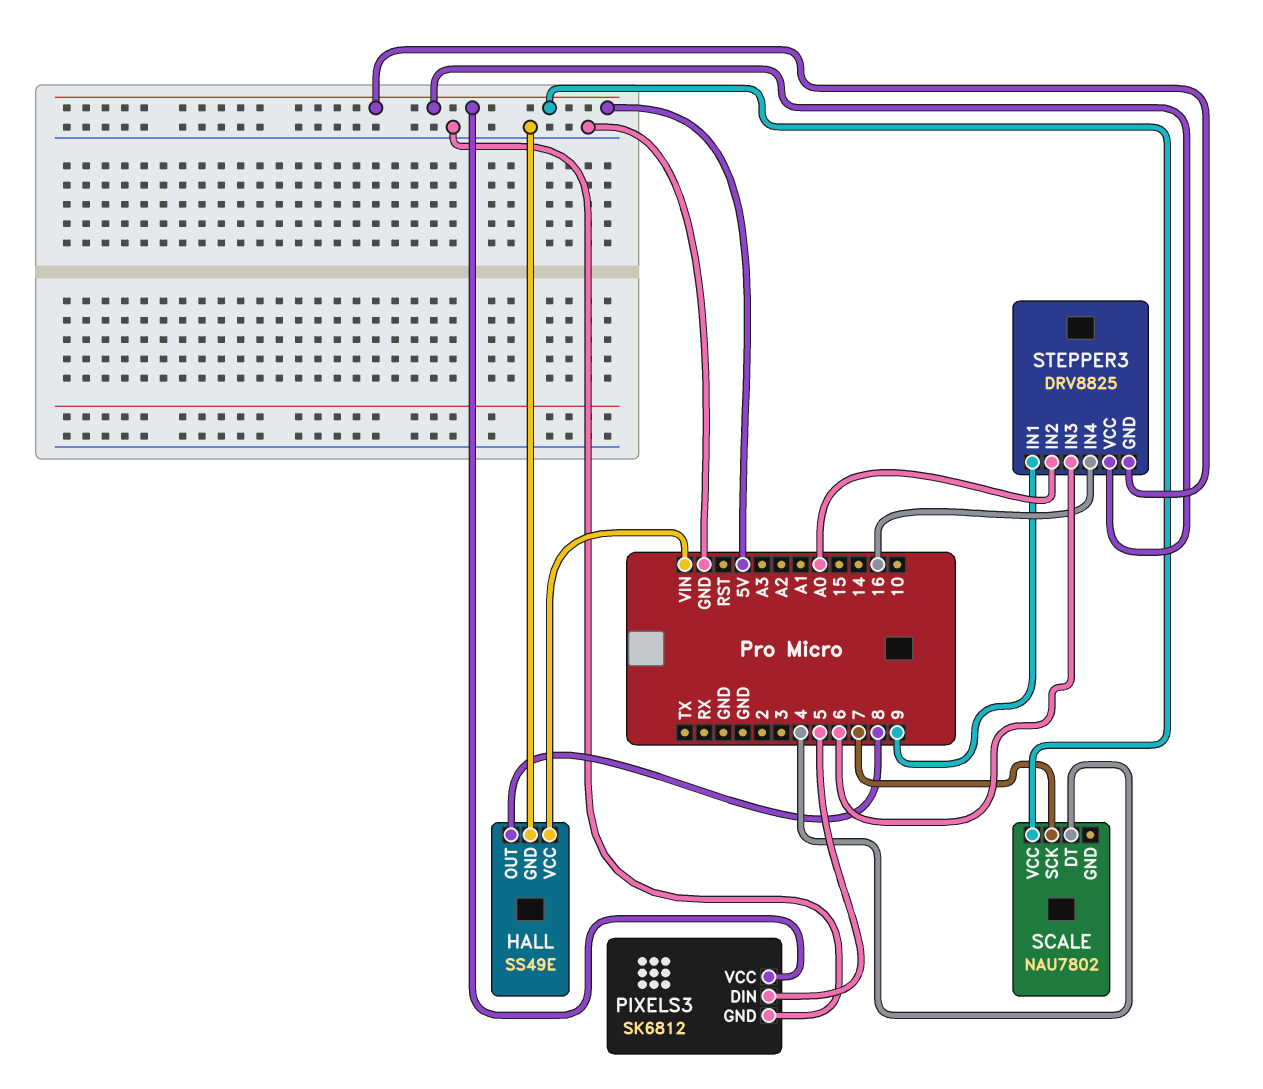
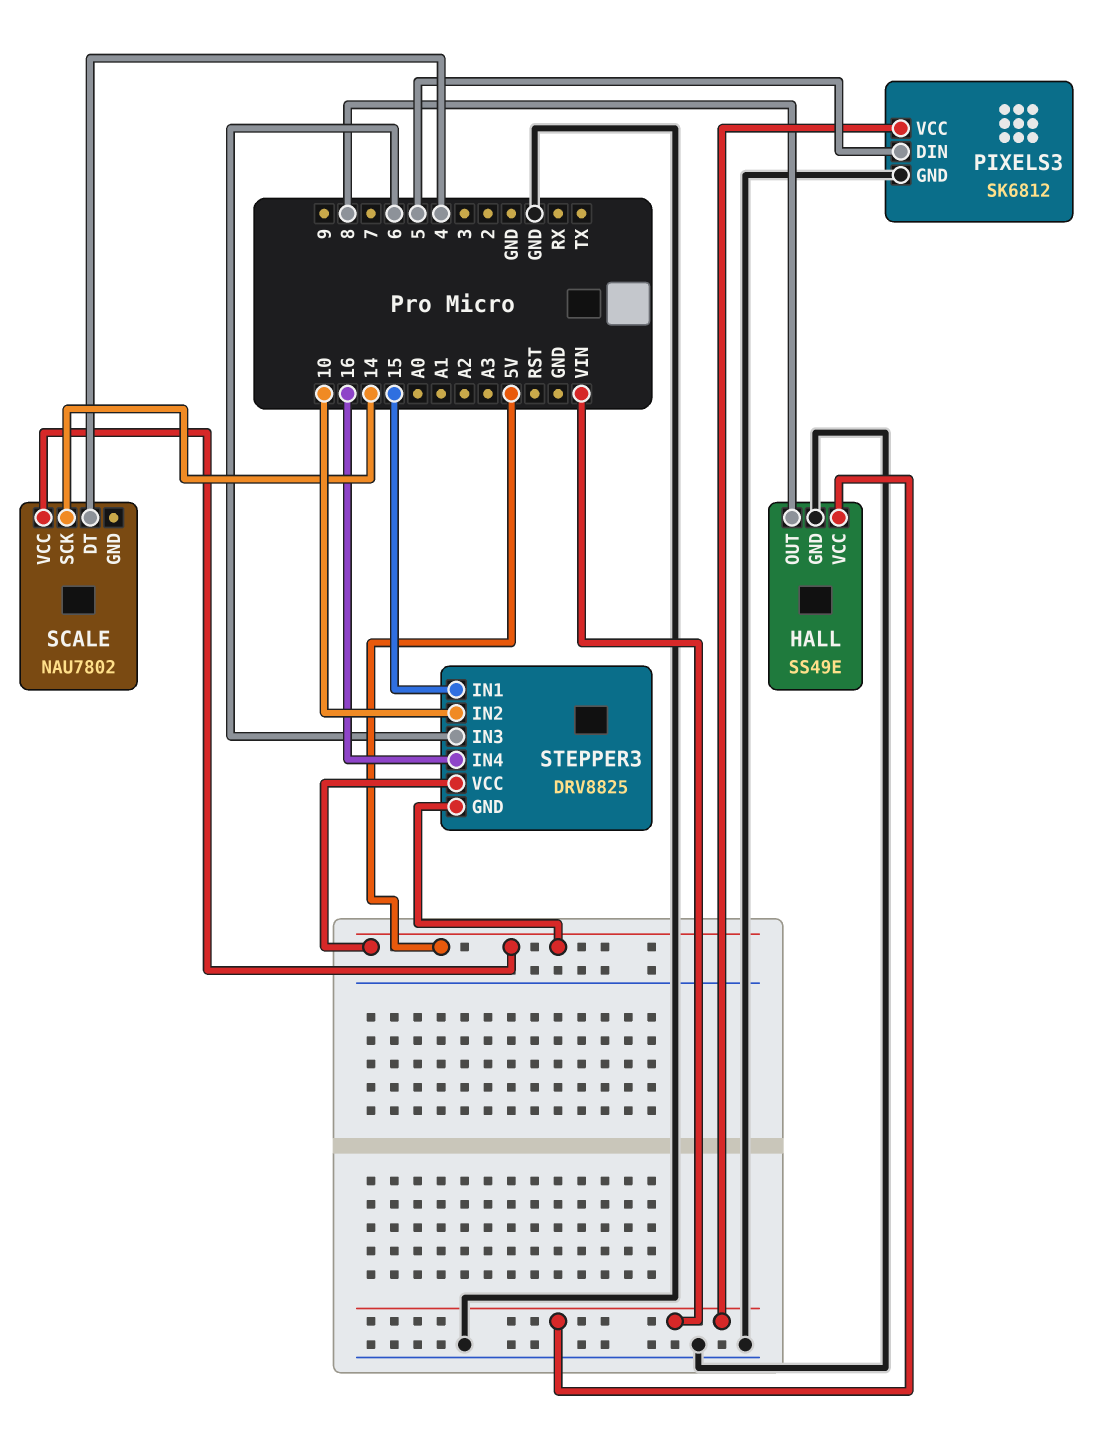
PIXELS3 pin VCC: 5V -> VIN
SCALE pin SCK: 7 -> 14
STEPPER3 pin IN1: 9 -> 15
STEPPER3 pin IN2: A0 -> 10

